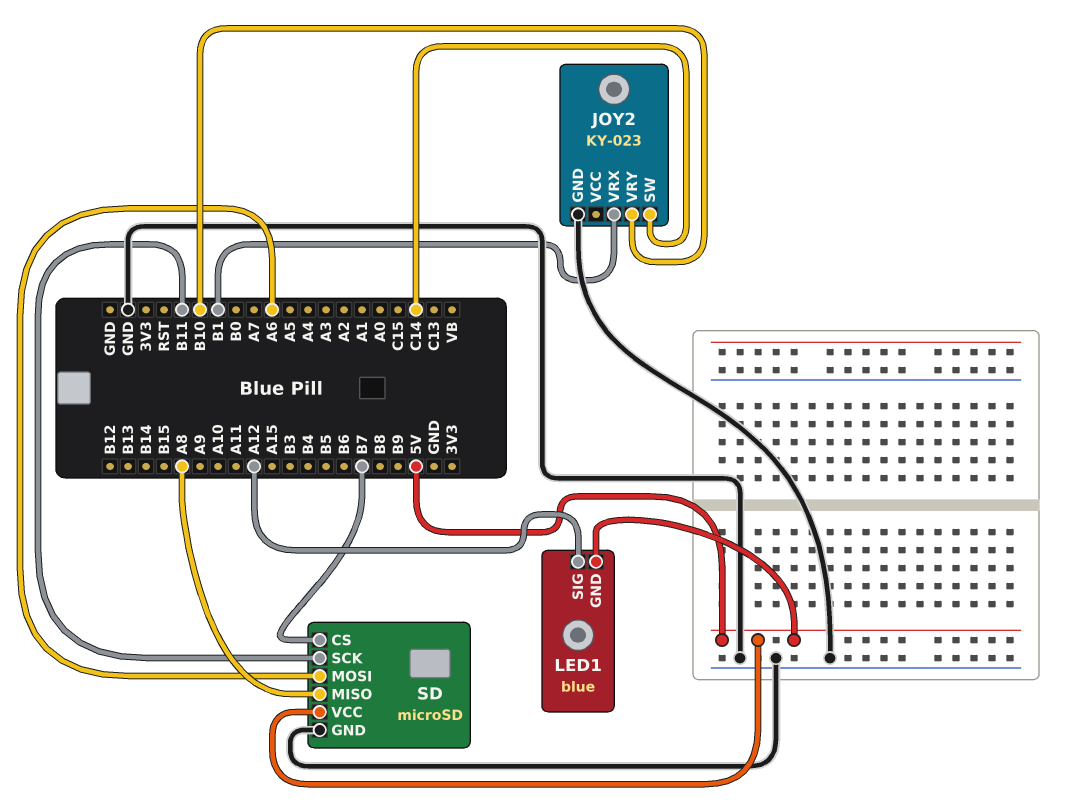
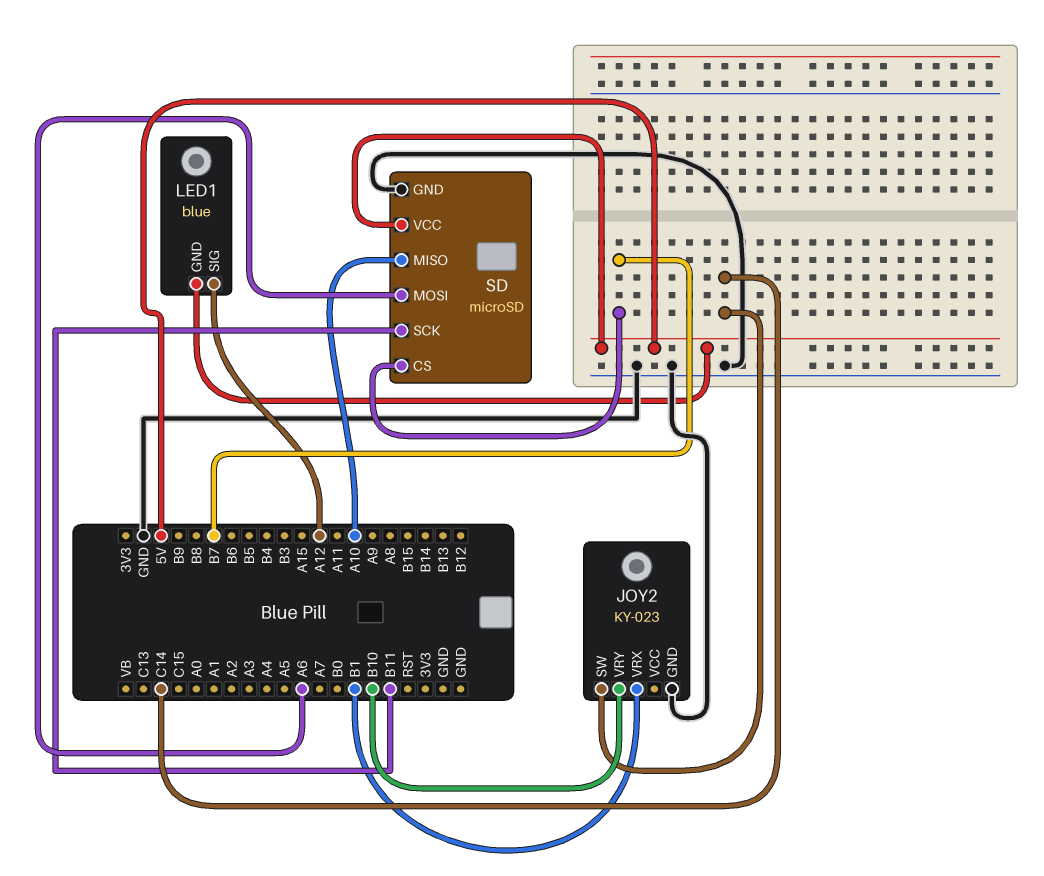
SD pin MISO: A8 -> A10

